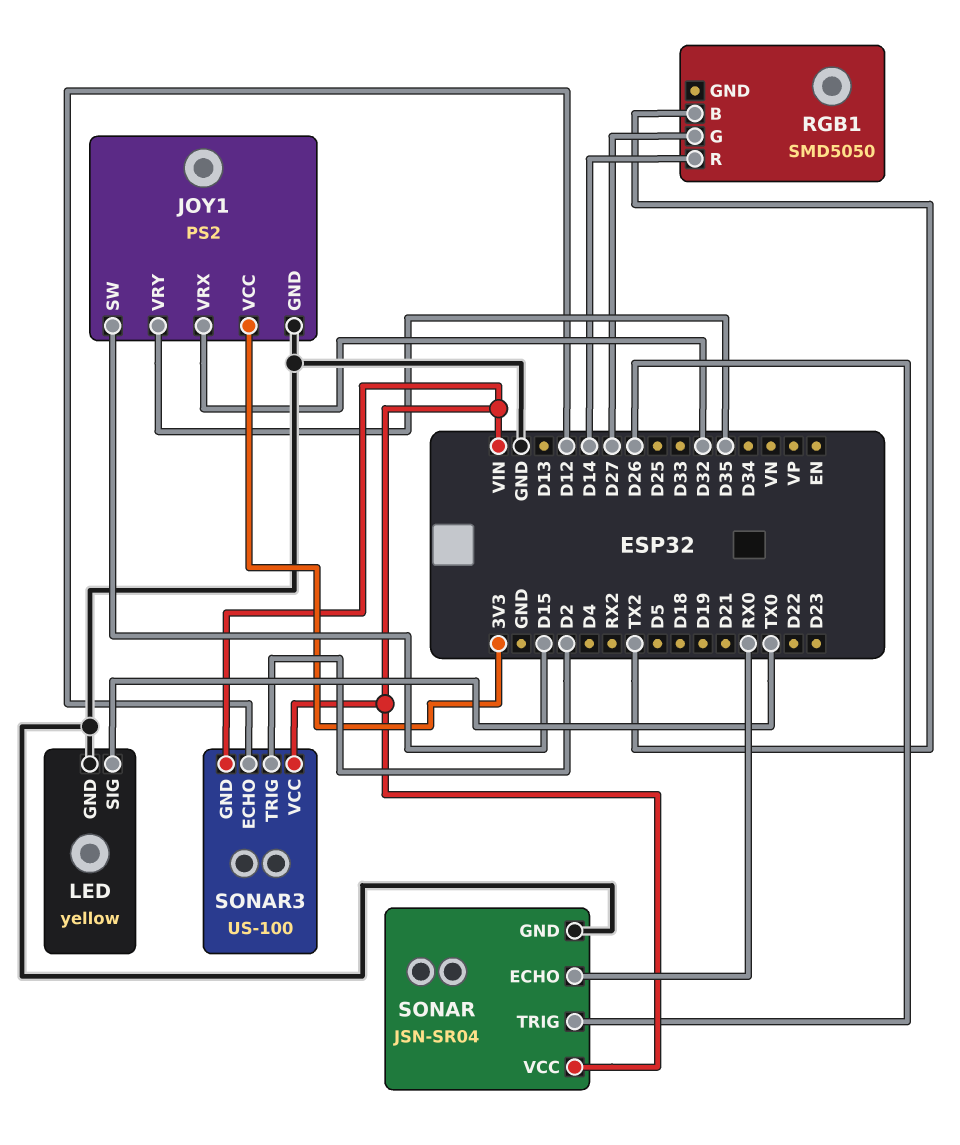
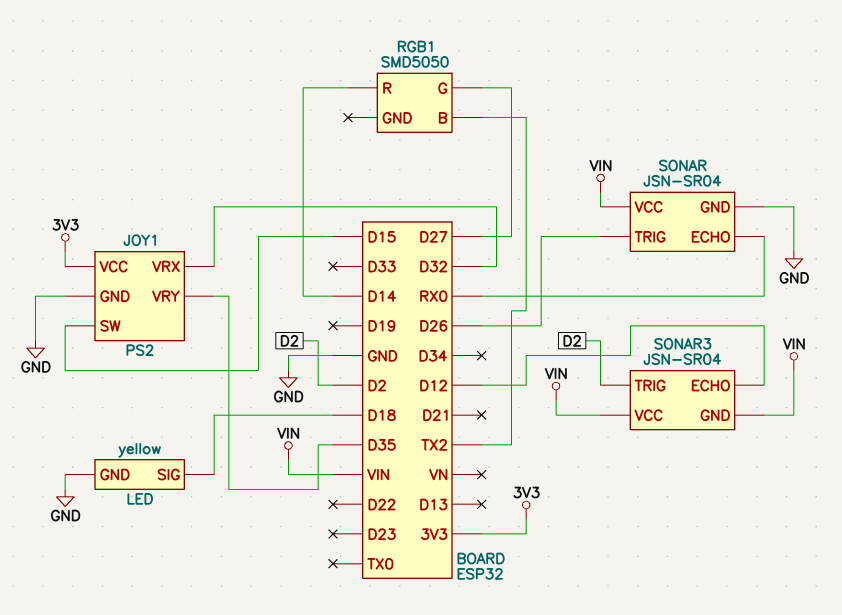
LED pin SIG: TX0 -> D18
SONAR3: US-100 -> JSN-SR04

